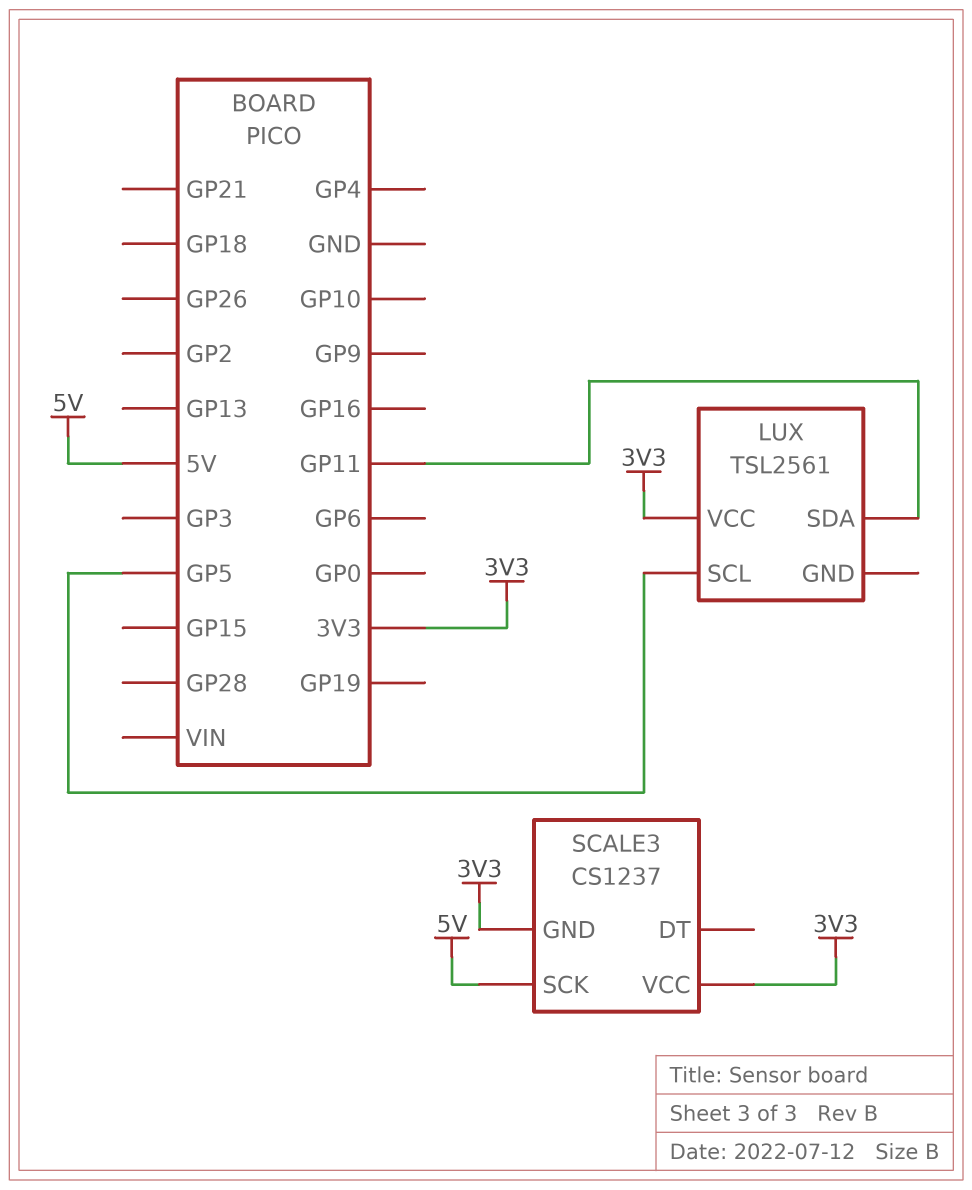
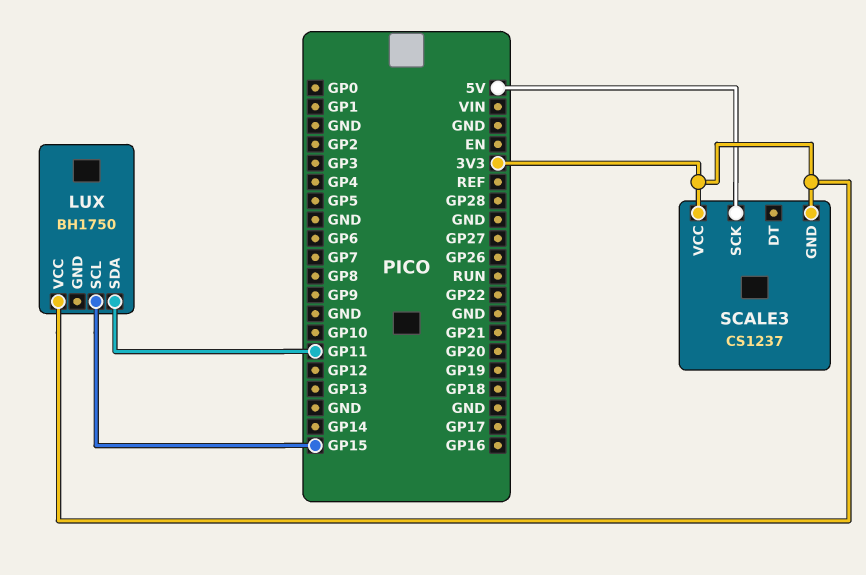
LUX: TSL2561 -> BH1750
LUX pin SCL: GP5 -> GP15

